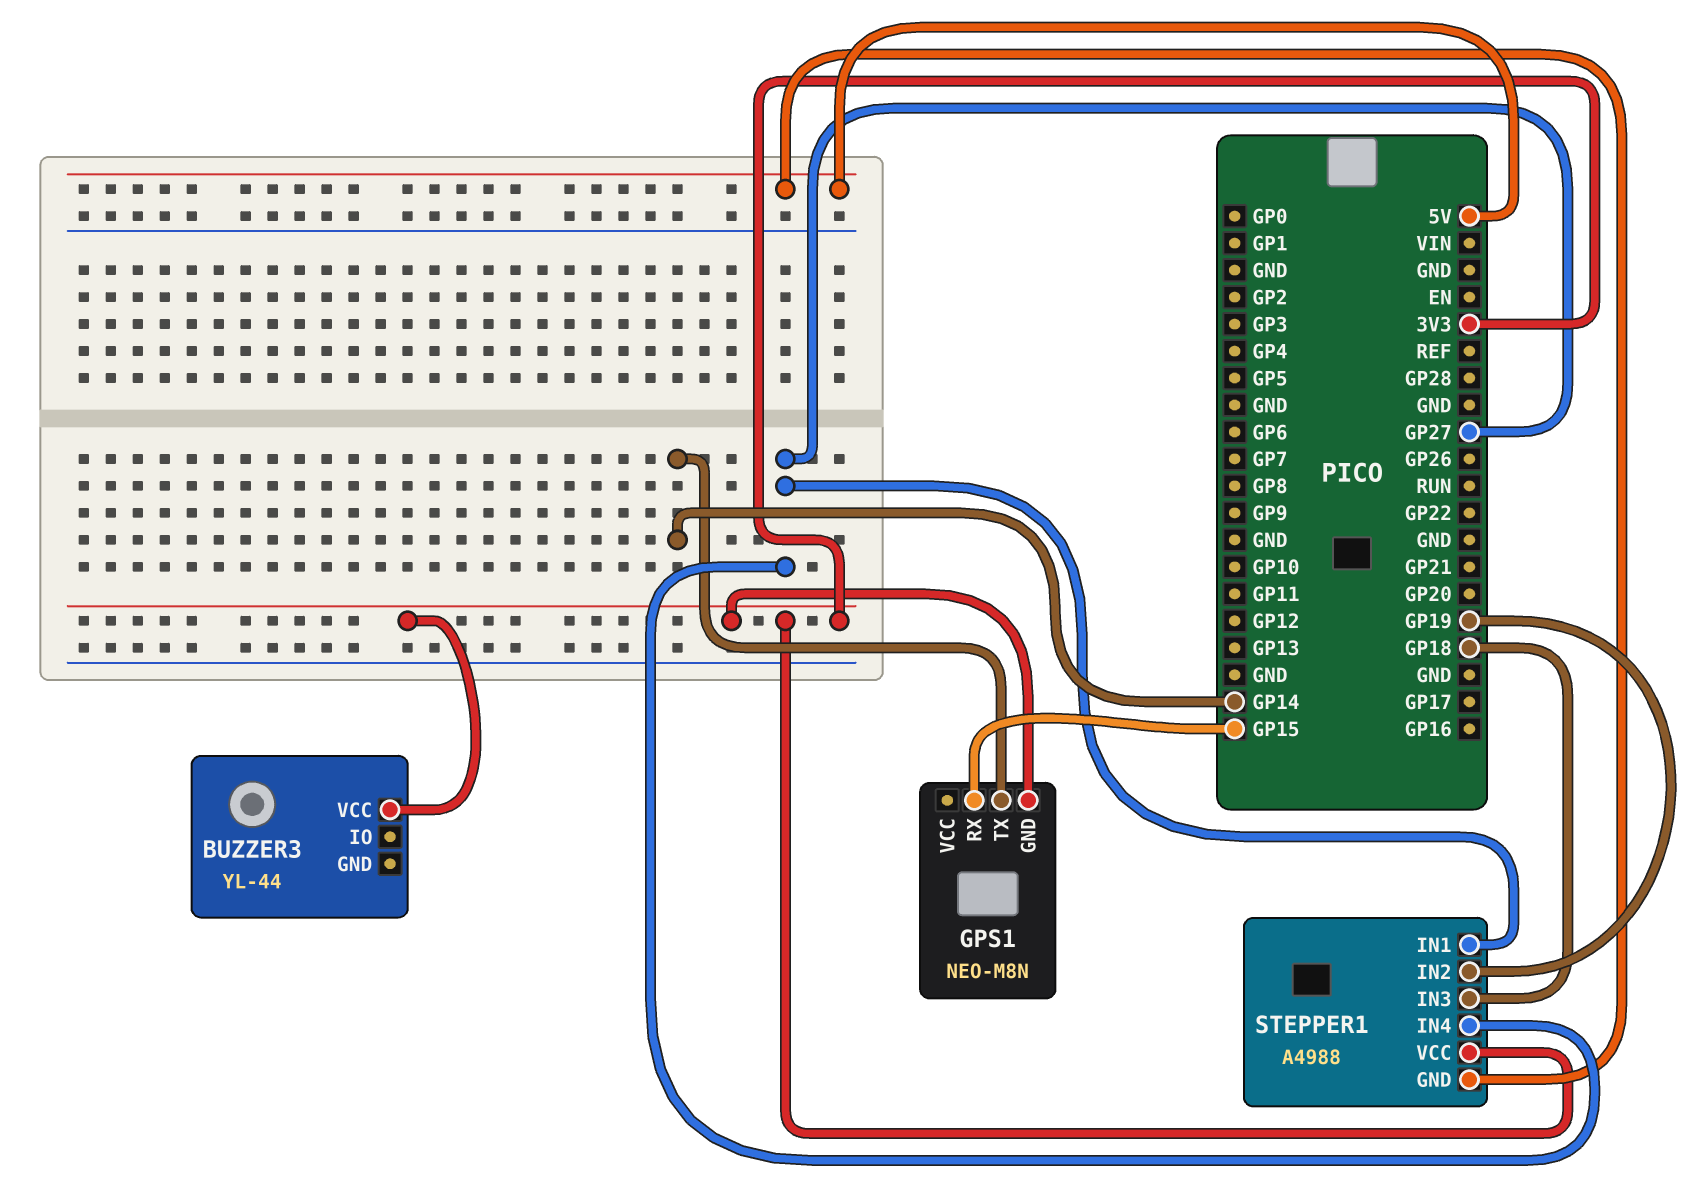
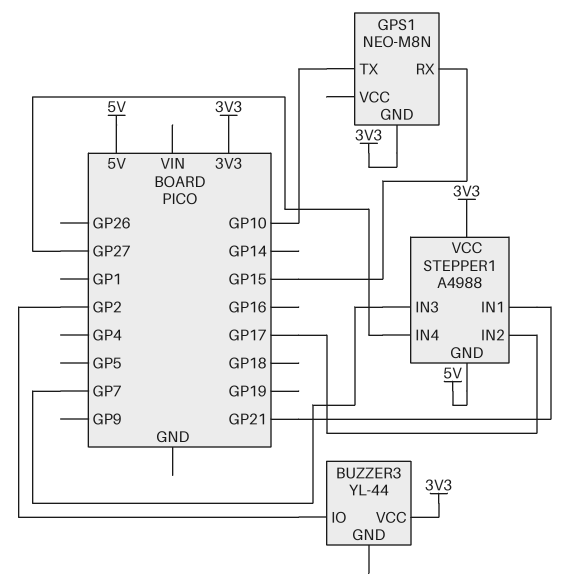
BUZZER3 pin IO: none -> GP2
GPS1 pin TX: GP14 -> GP10
STEPPER1 pin IN1: GP27 -> GP21
STEPPER1 pin IN2: GP19 -> GP17
STEPPER1 pin IN3: GP18 -> GP7

